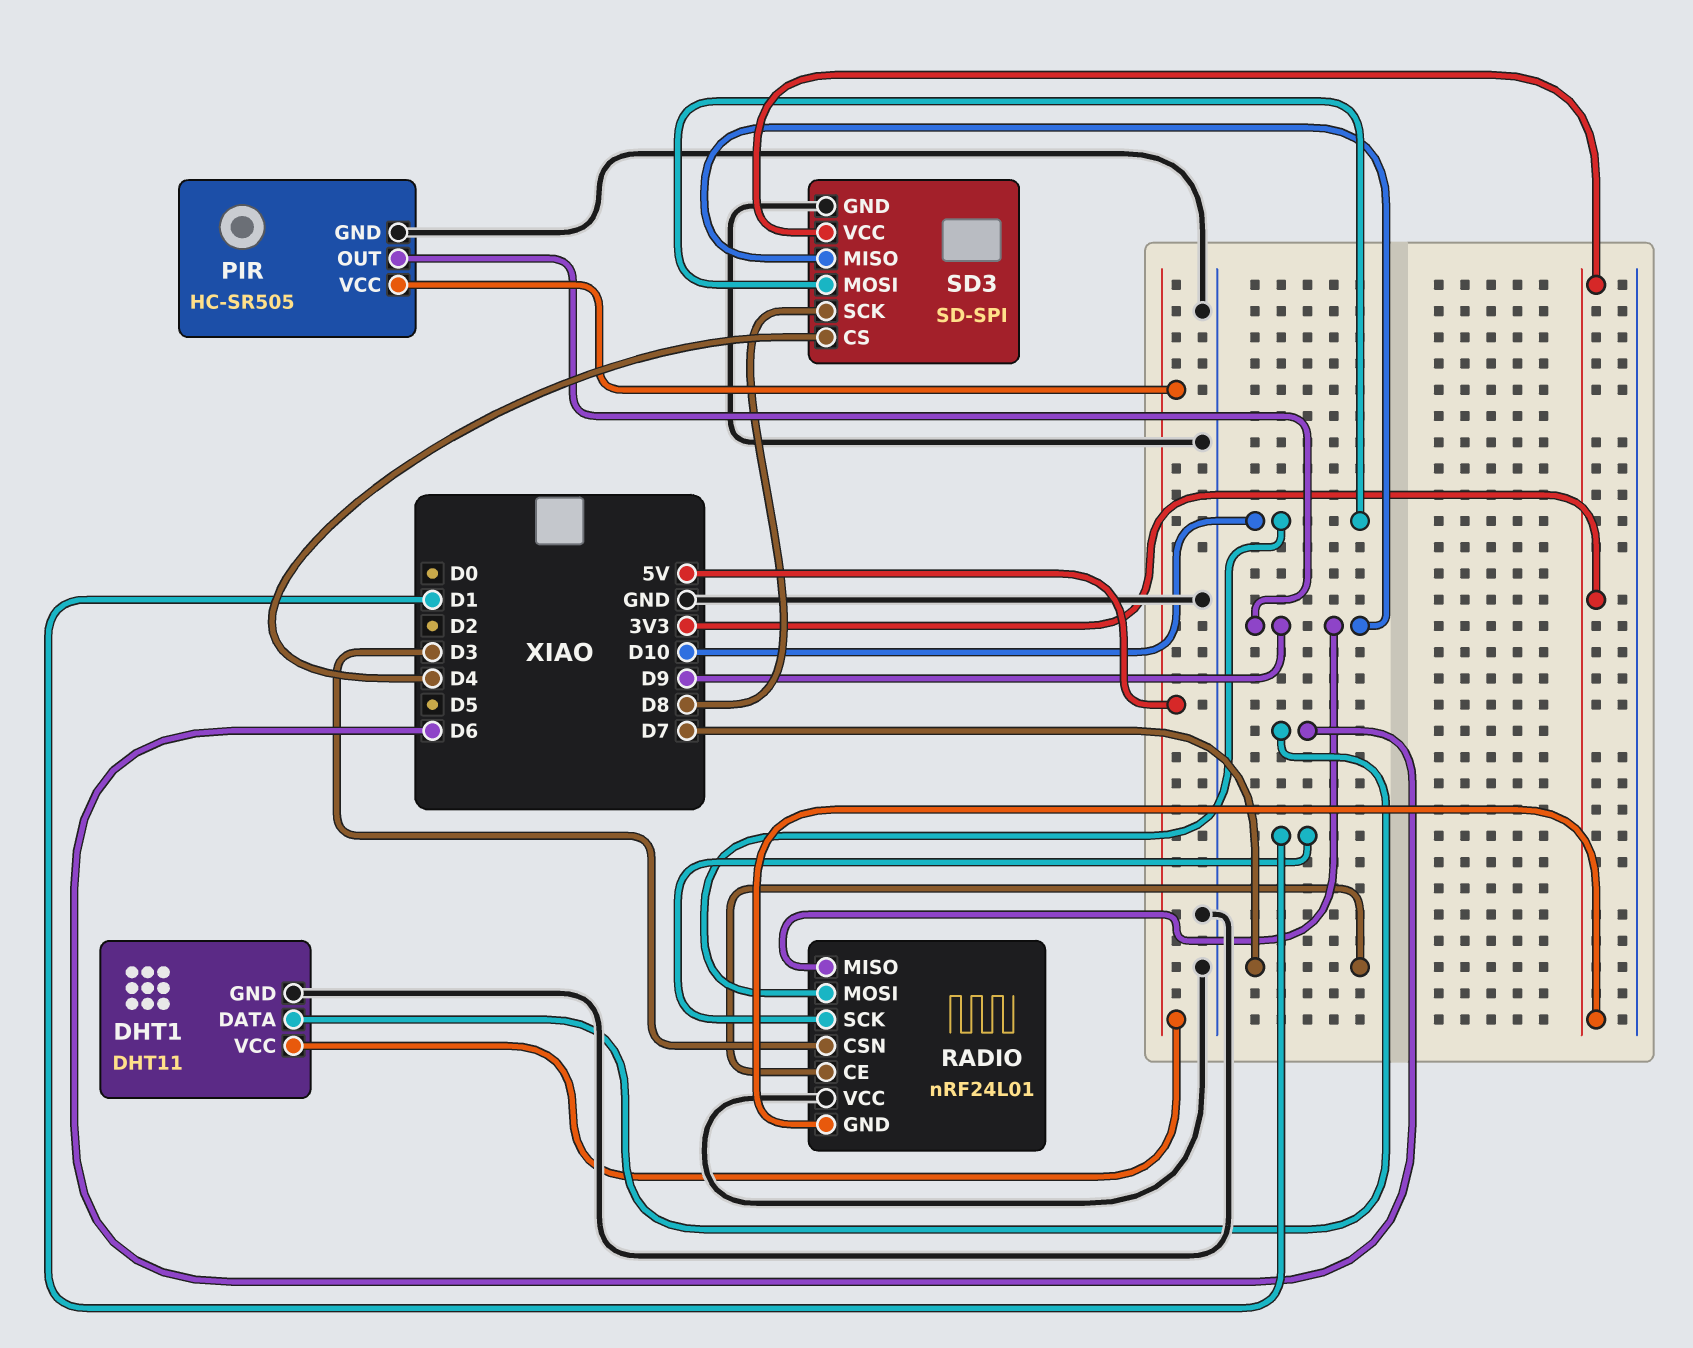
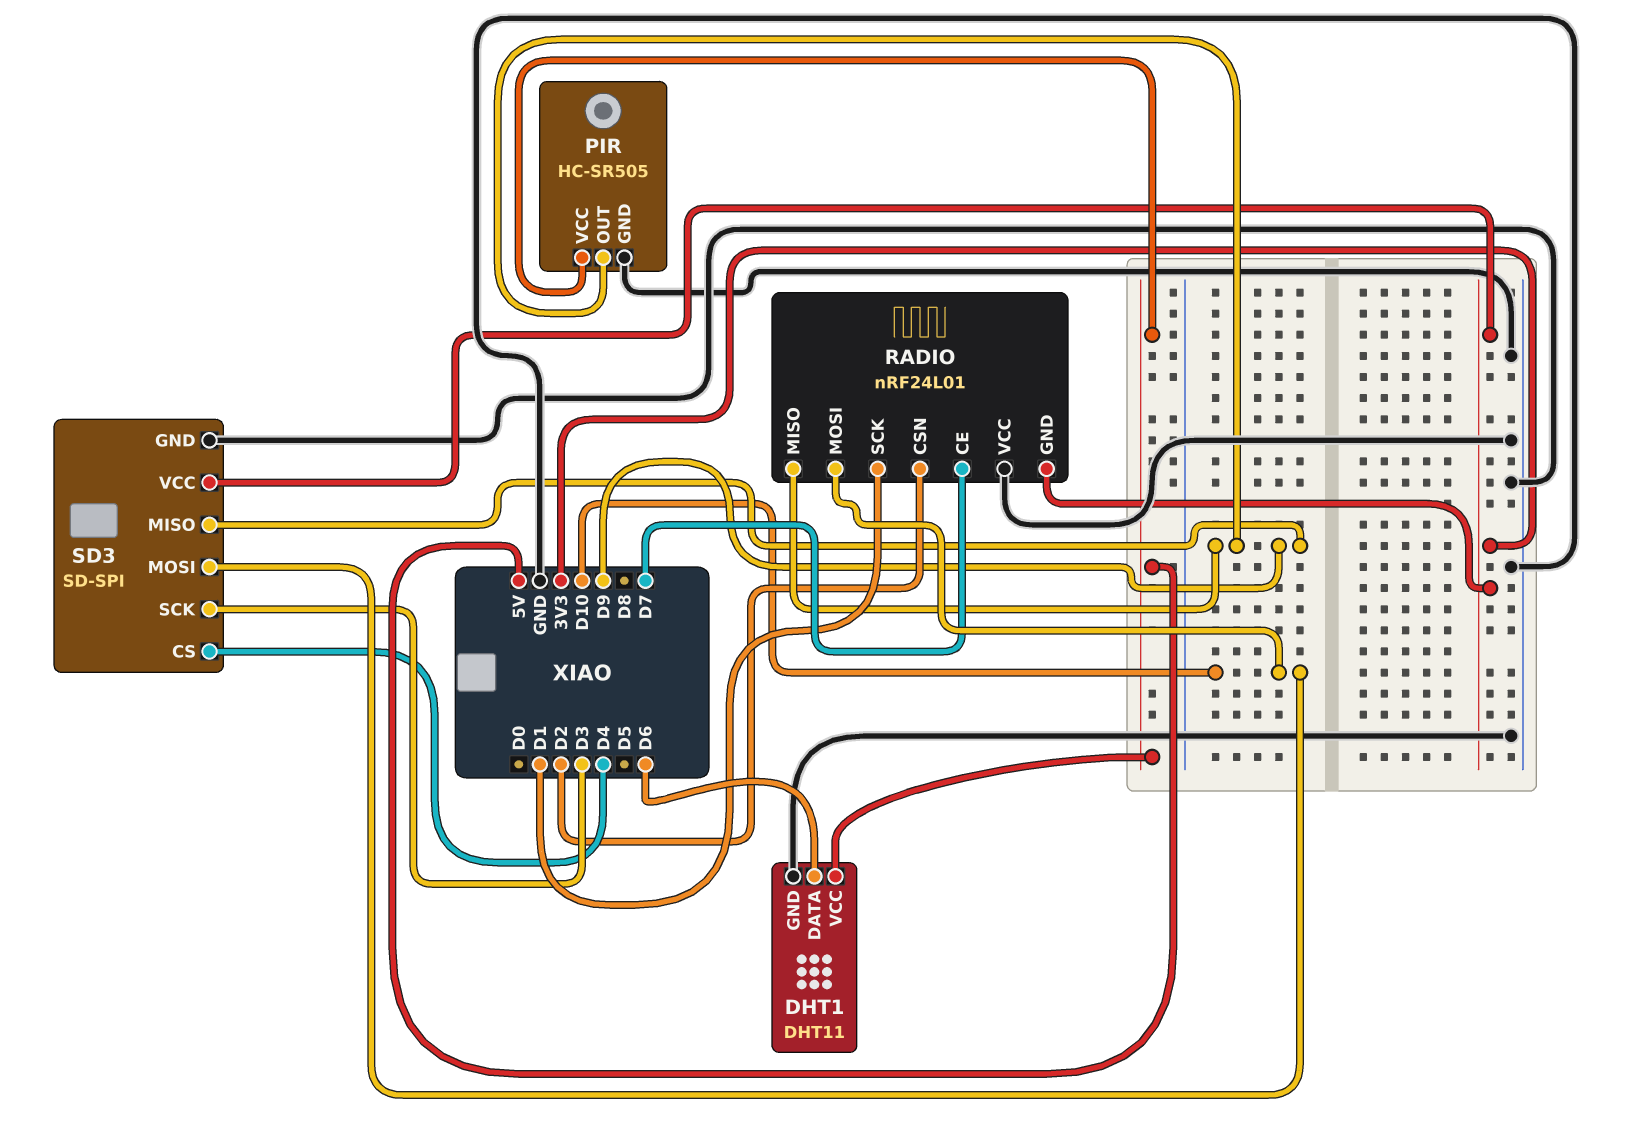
RADIO pin CSN: D3 -> D2
SD3 pin SCK: D8 -> D3

